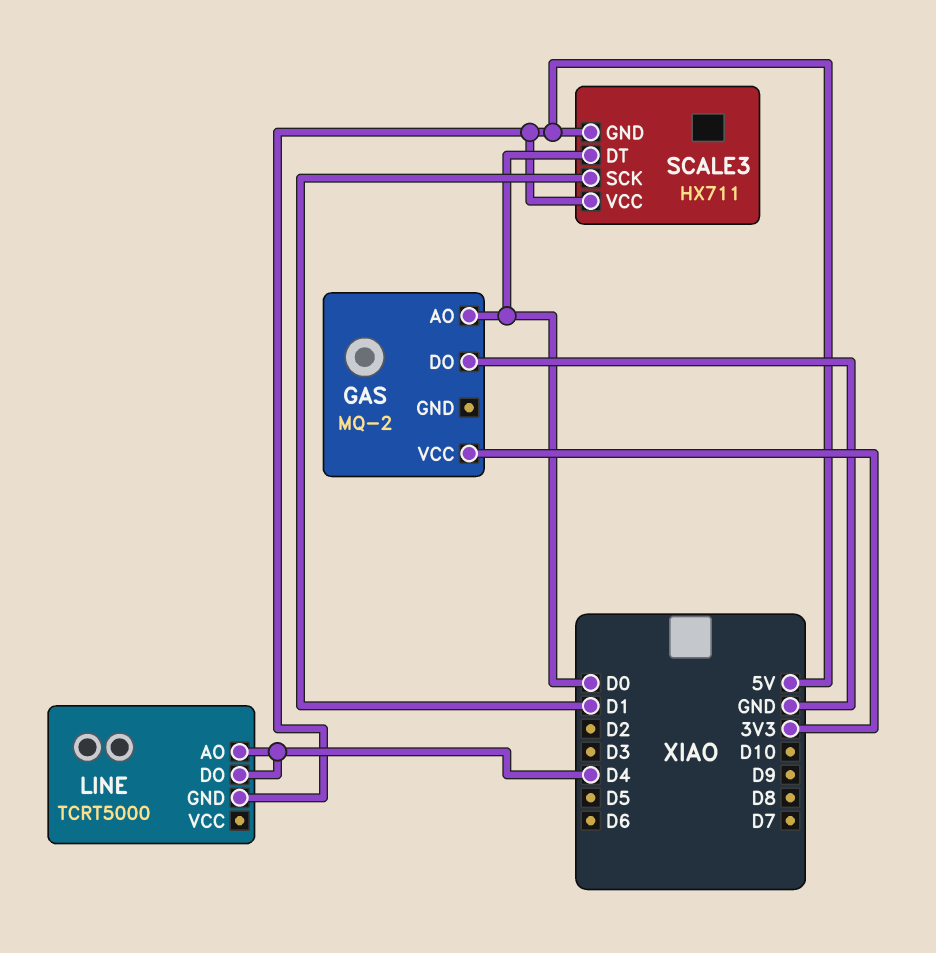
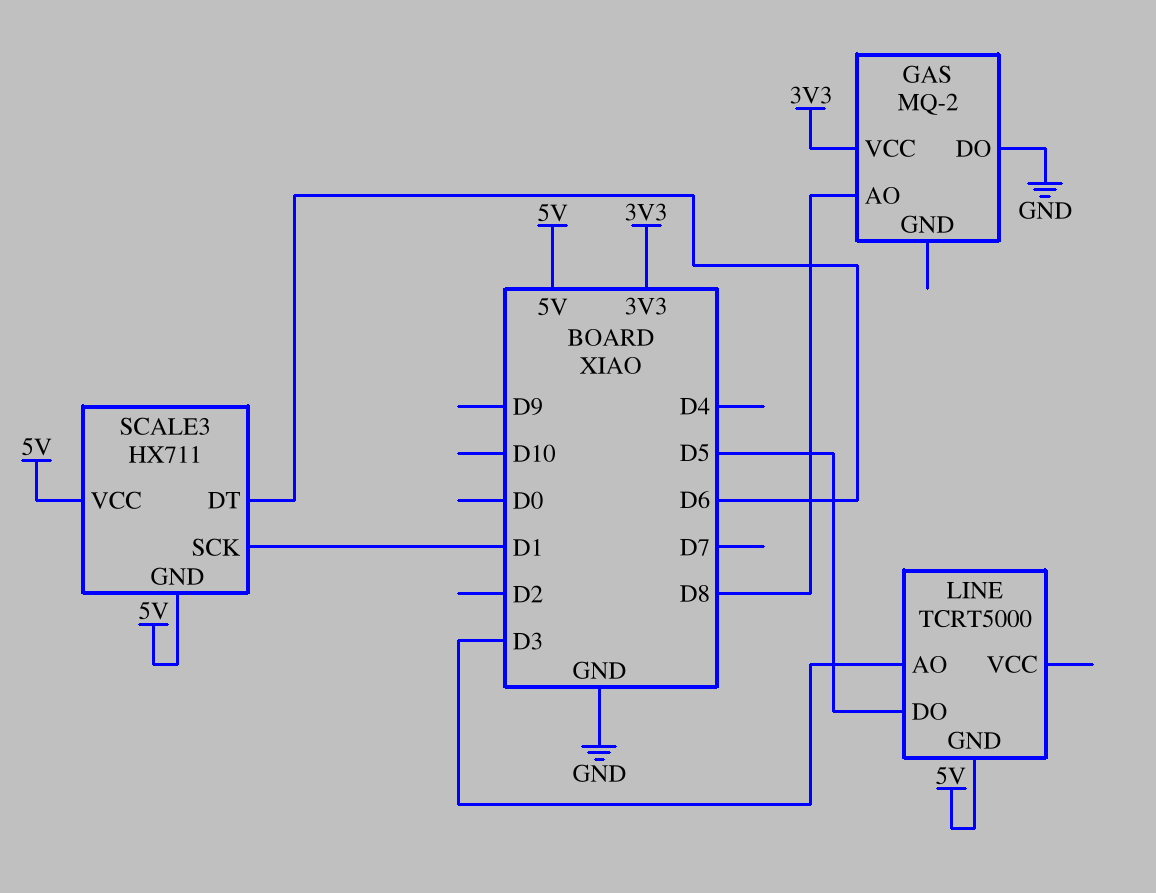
GAS pin AO: D0 -> D8
LINE pin AO: D4 -> D3
LINE pin DO: D4 -> D5
SCALE3 pin DT: D0 -> D6

